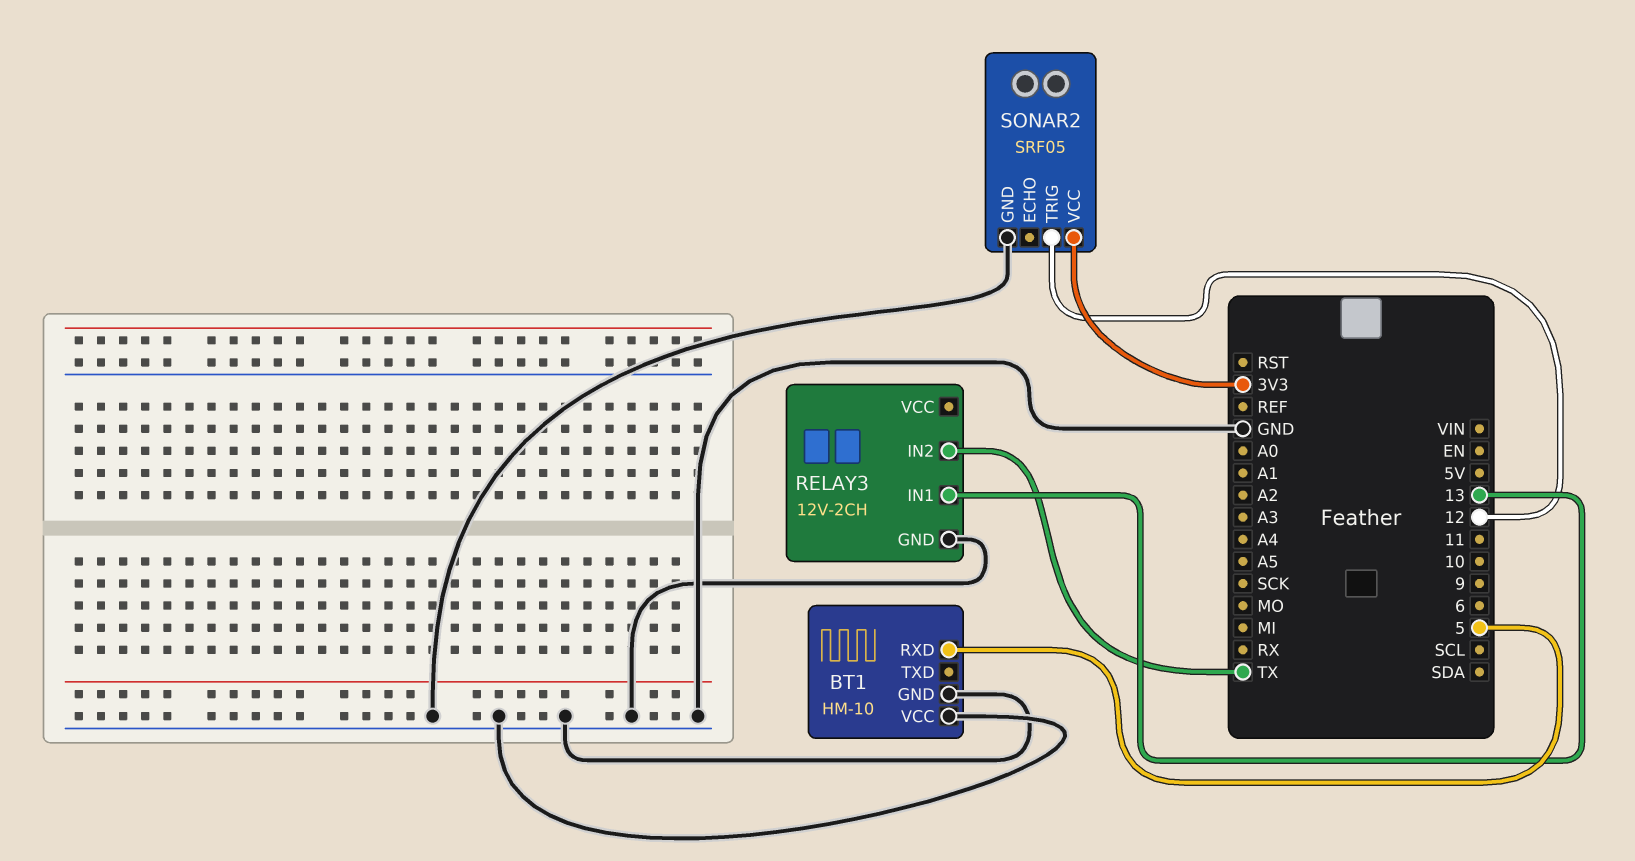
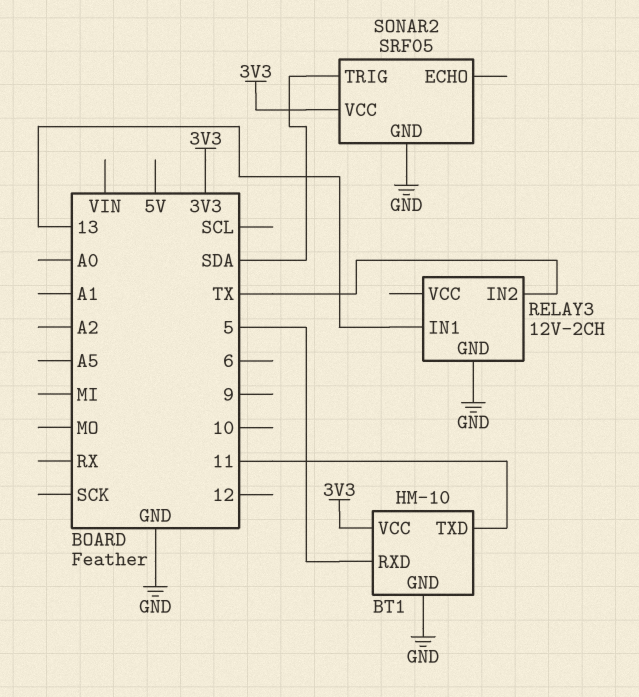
BT1 pin TXD: none -> 11
BT1 pin VCC: GND -> 3V3
SONAR2 pin TRIG: 12 -> SDA

